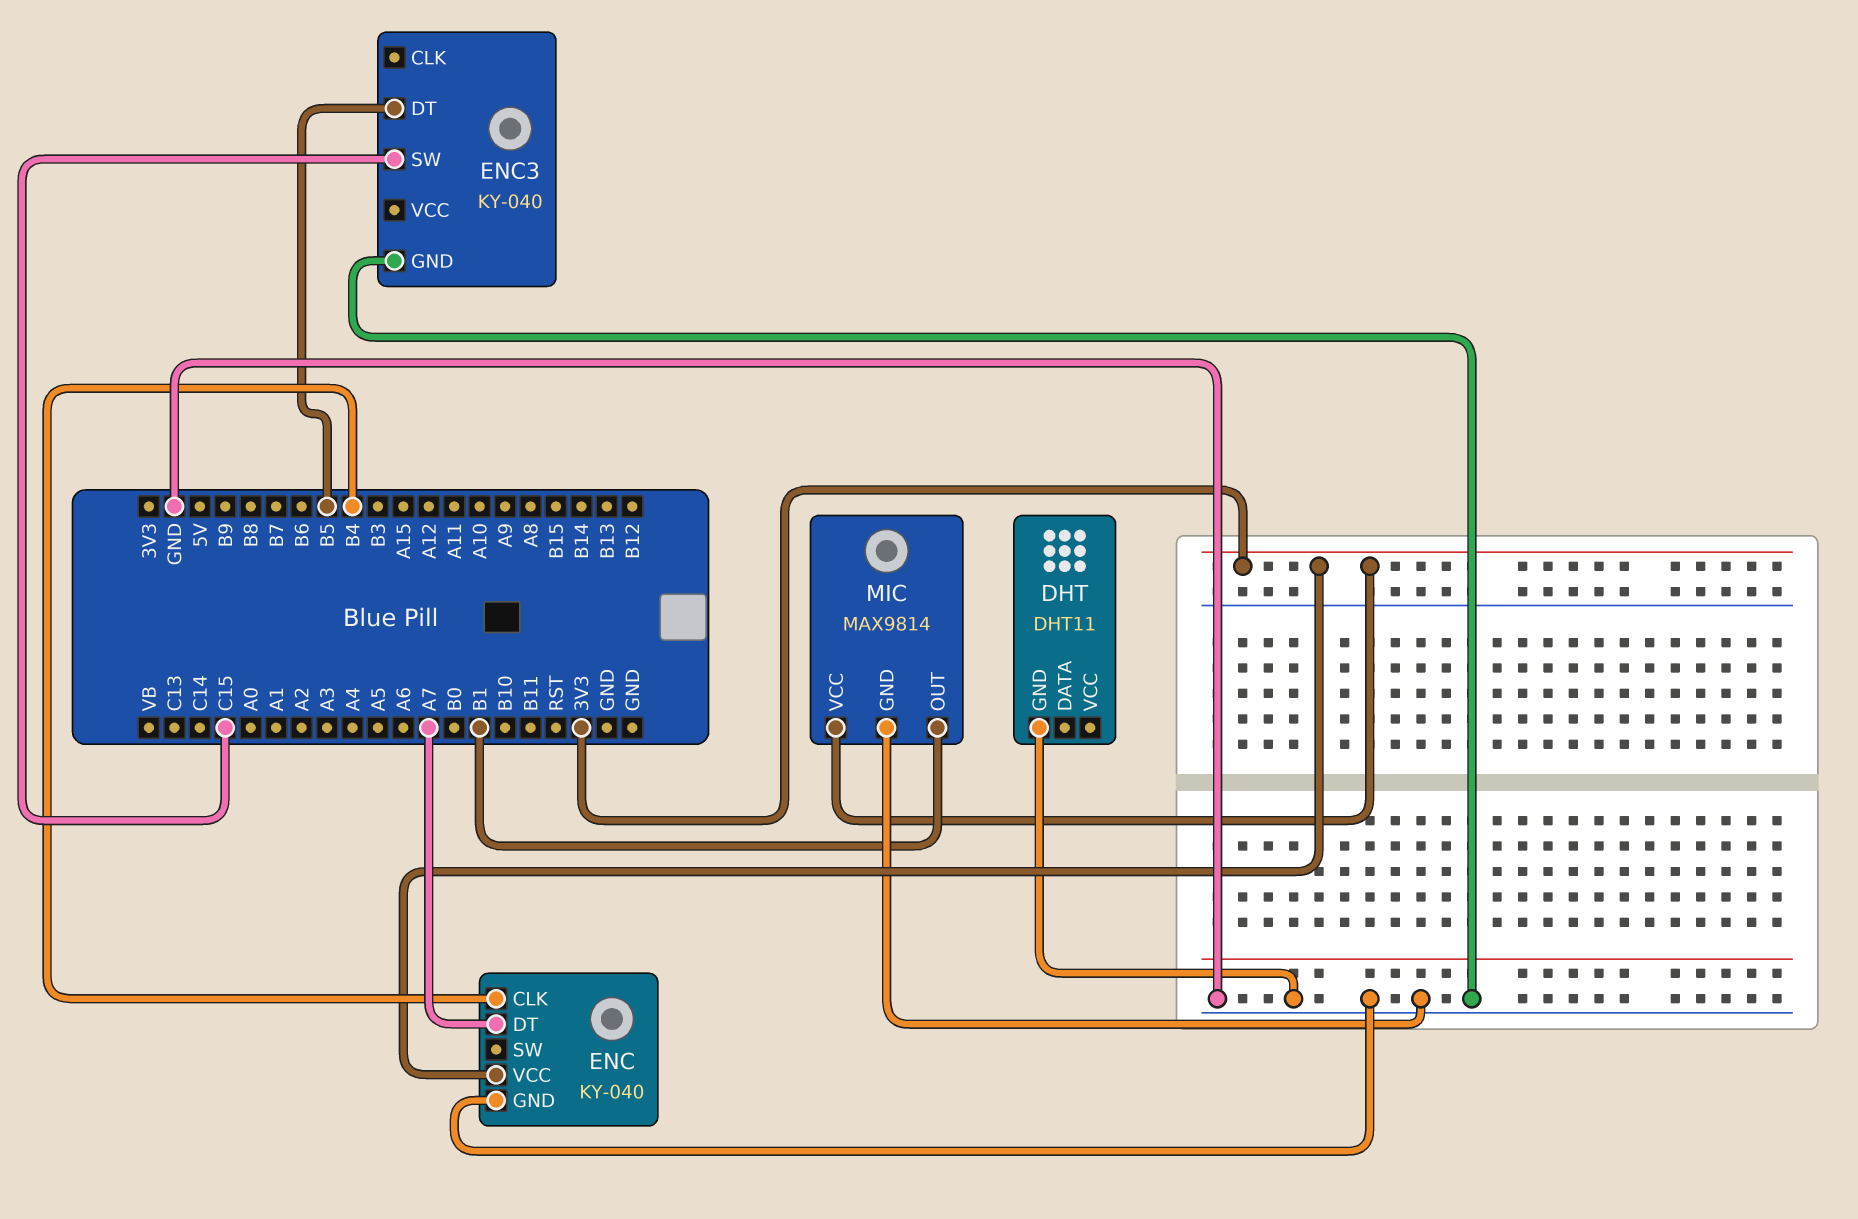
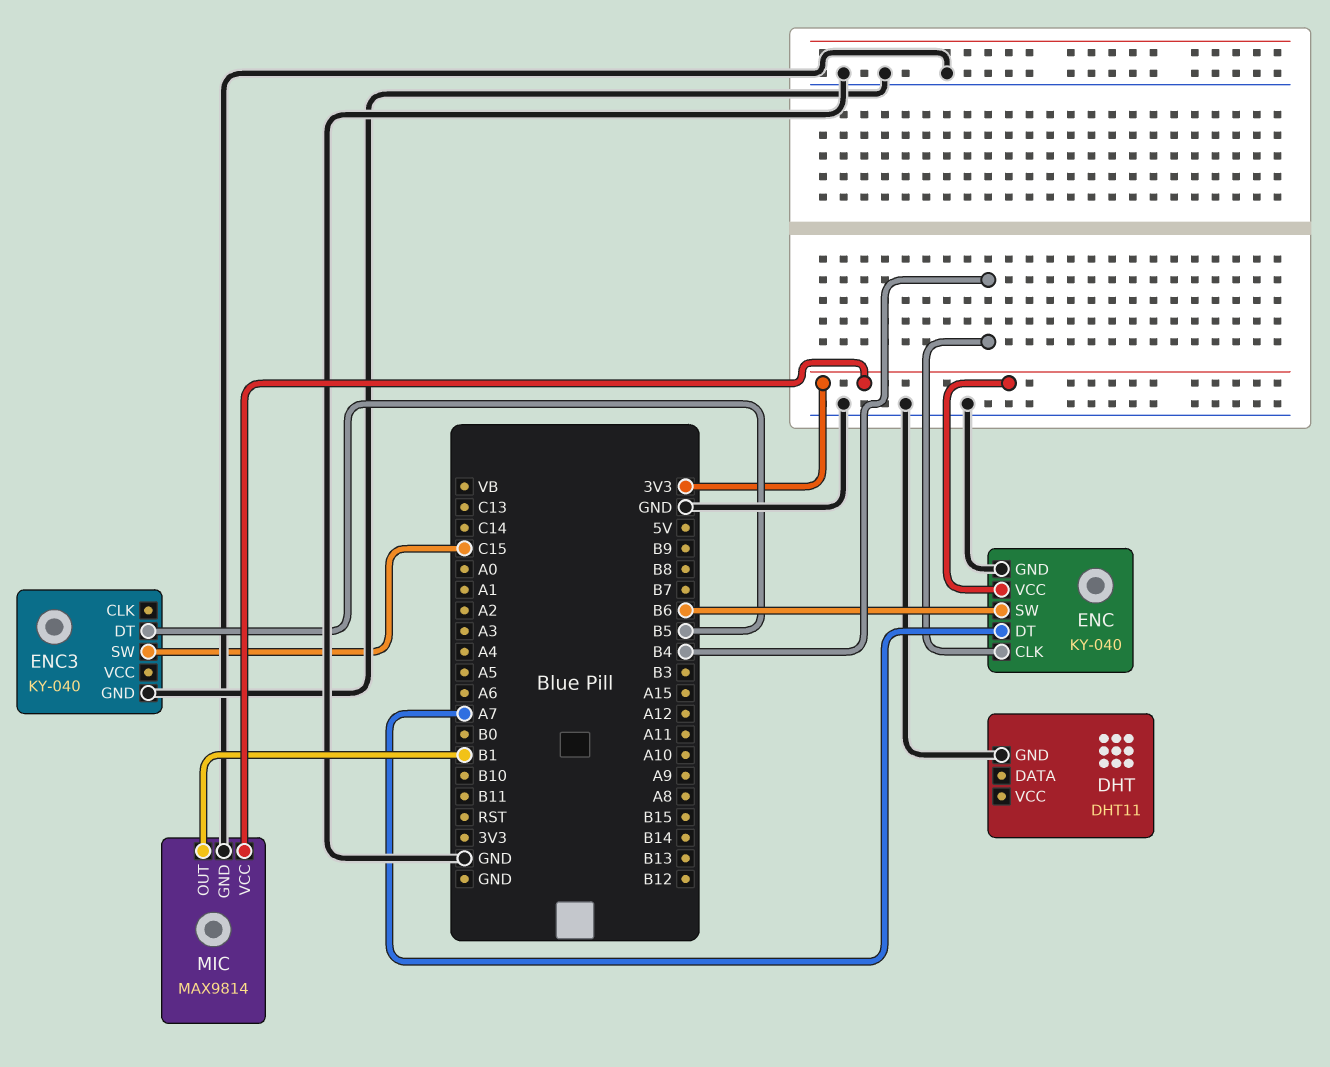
ENC pin SW: none -> B6

